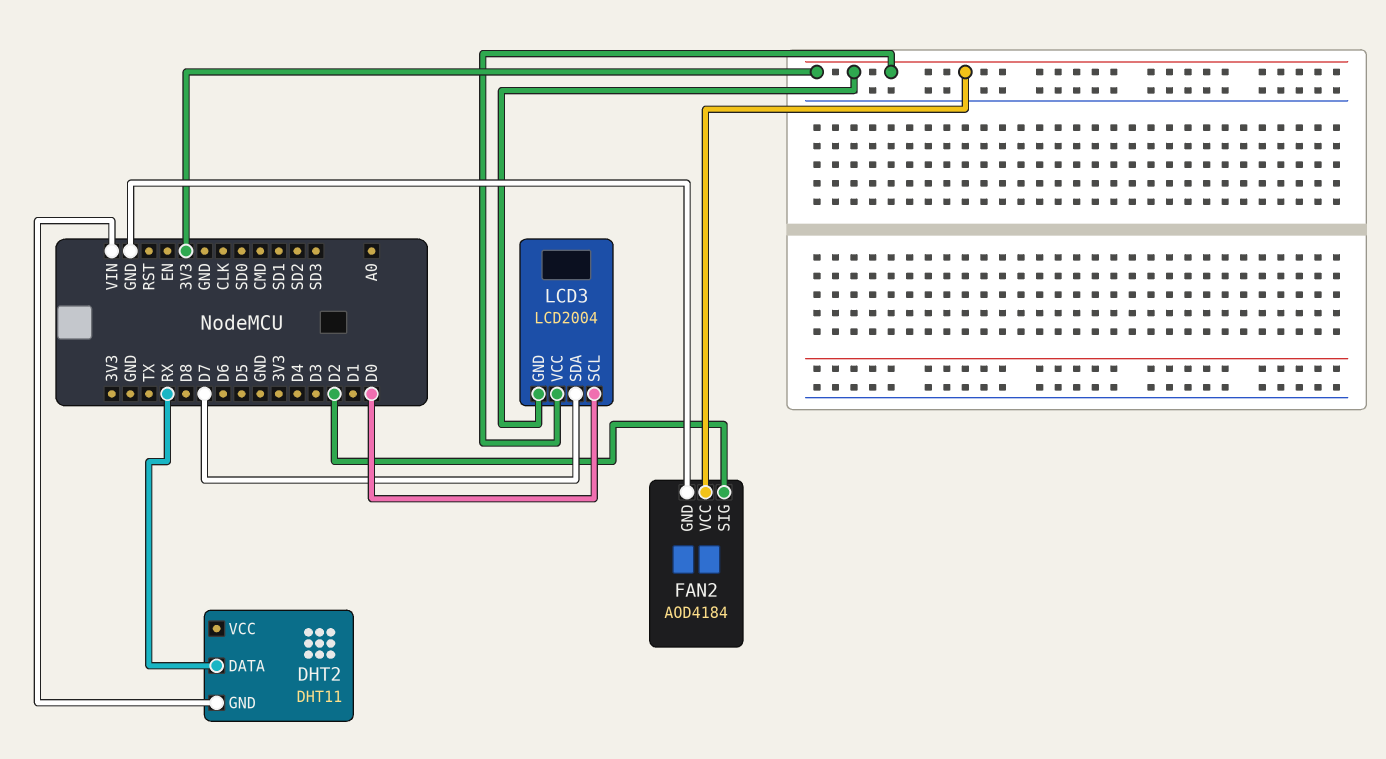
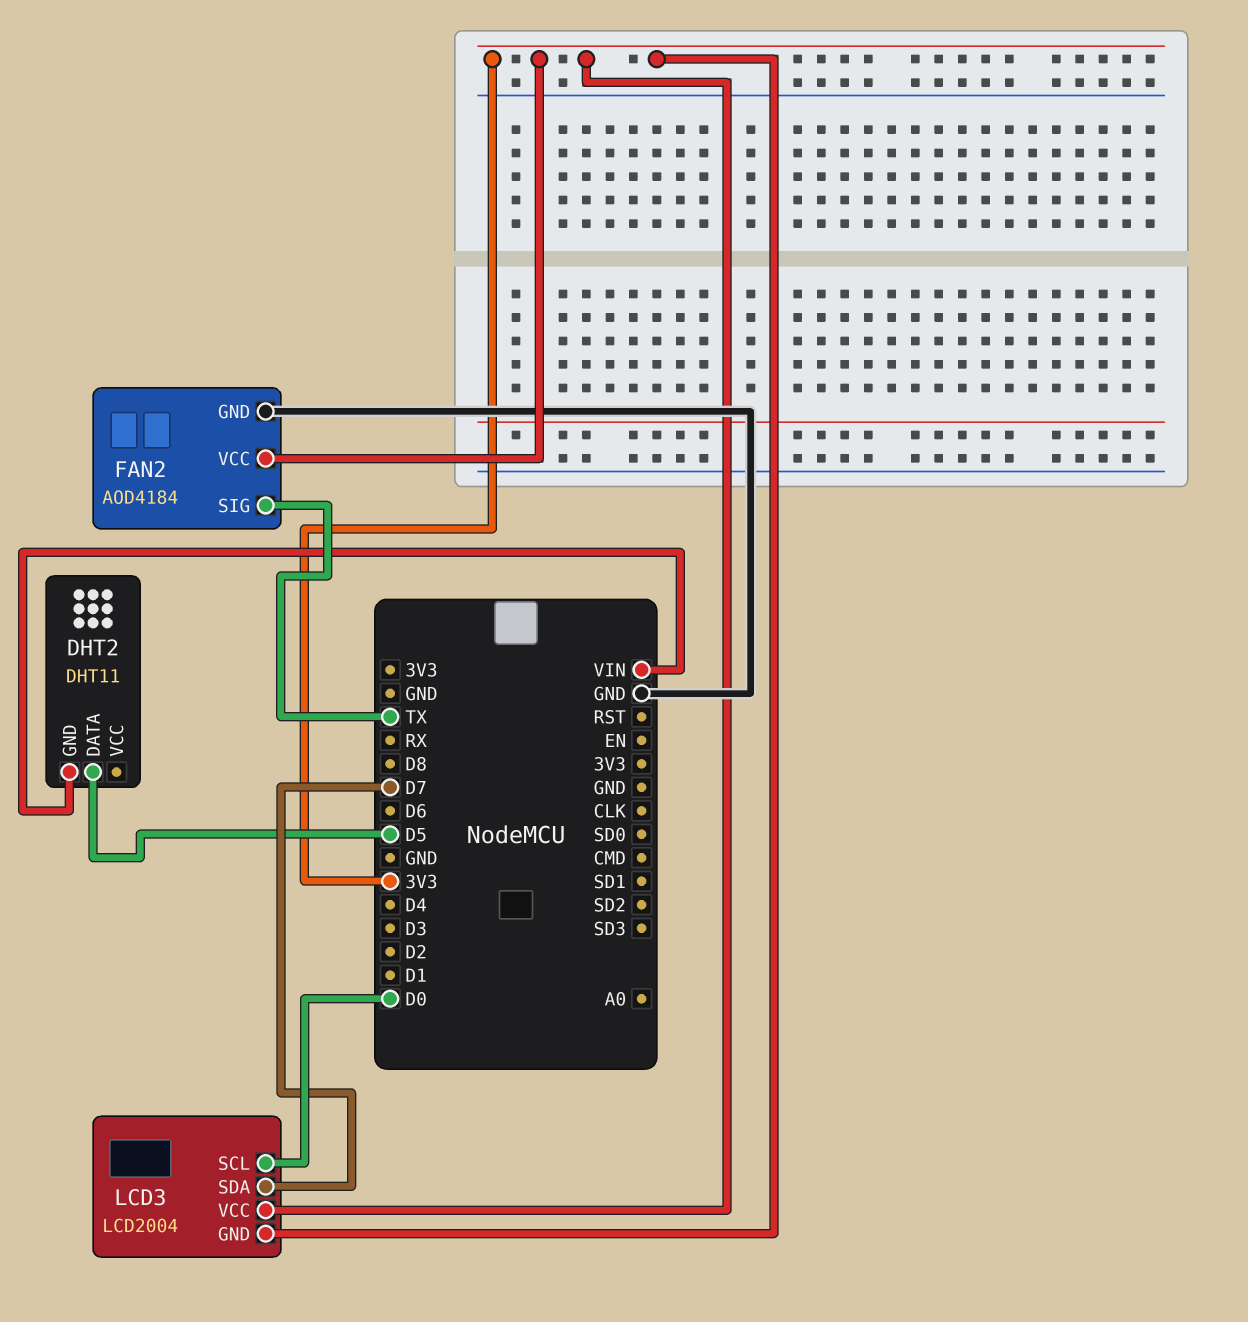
DHT2 pin DATA: RX -> D5
FAN2 pin SIG: D2 -> TX

